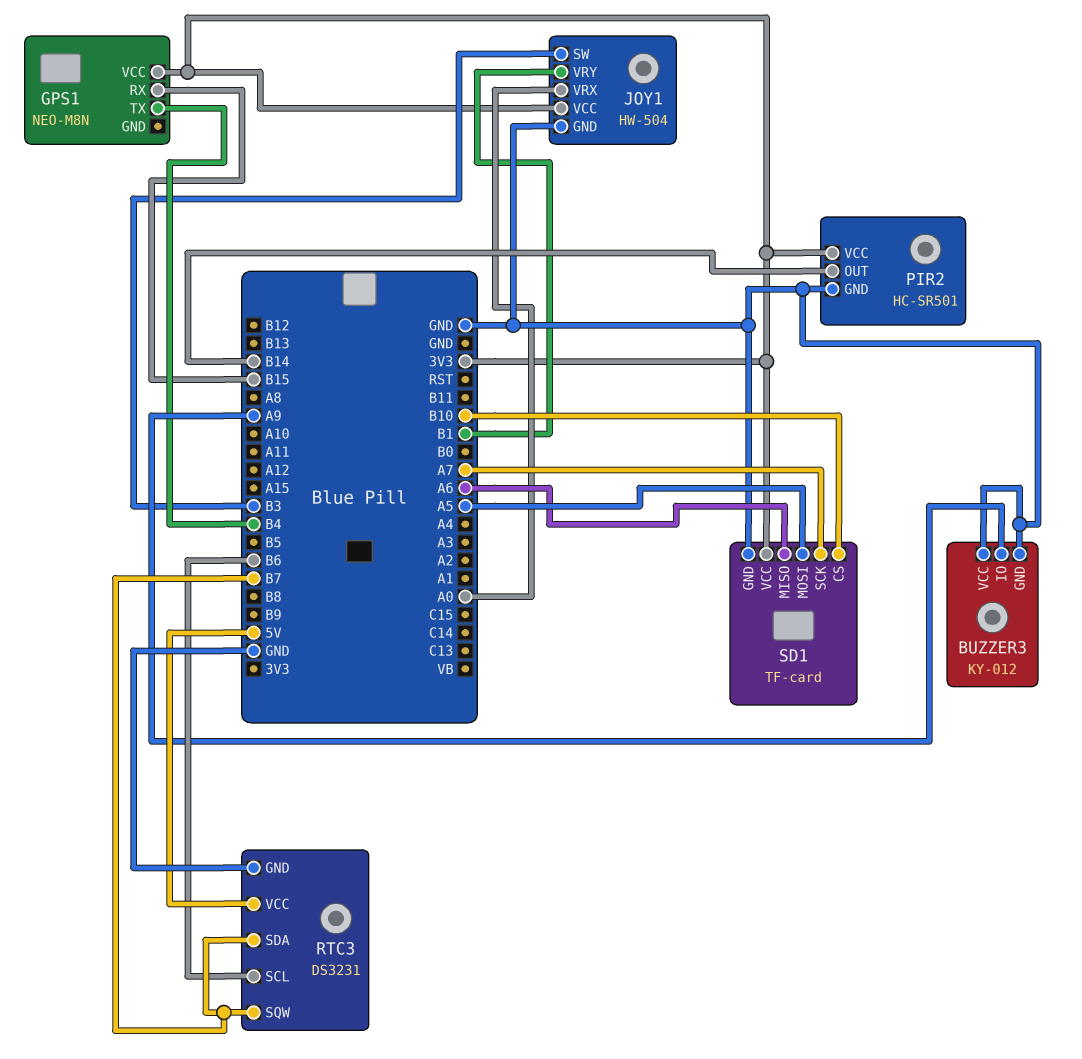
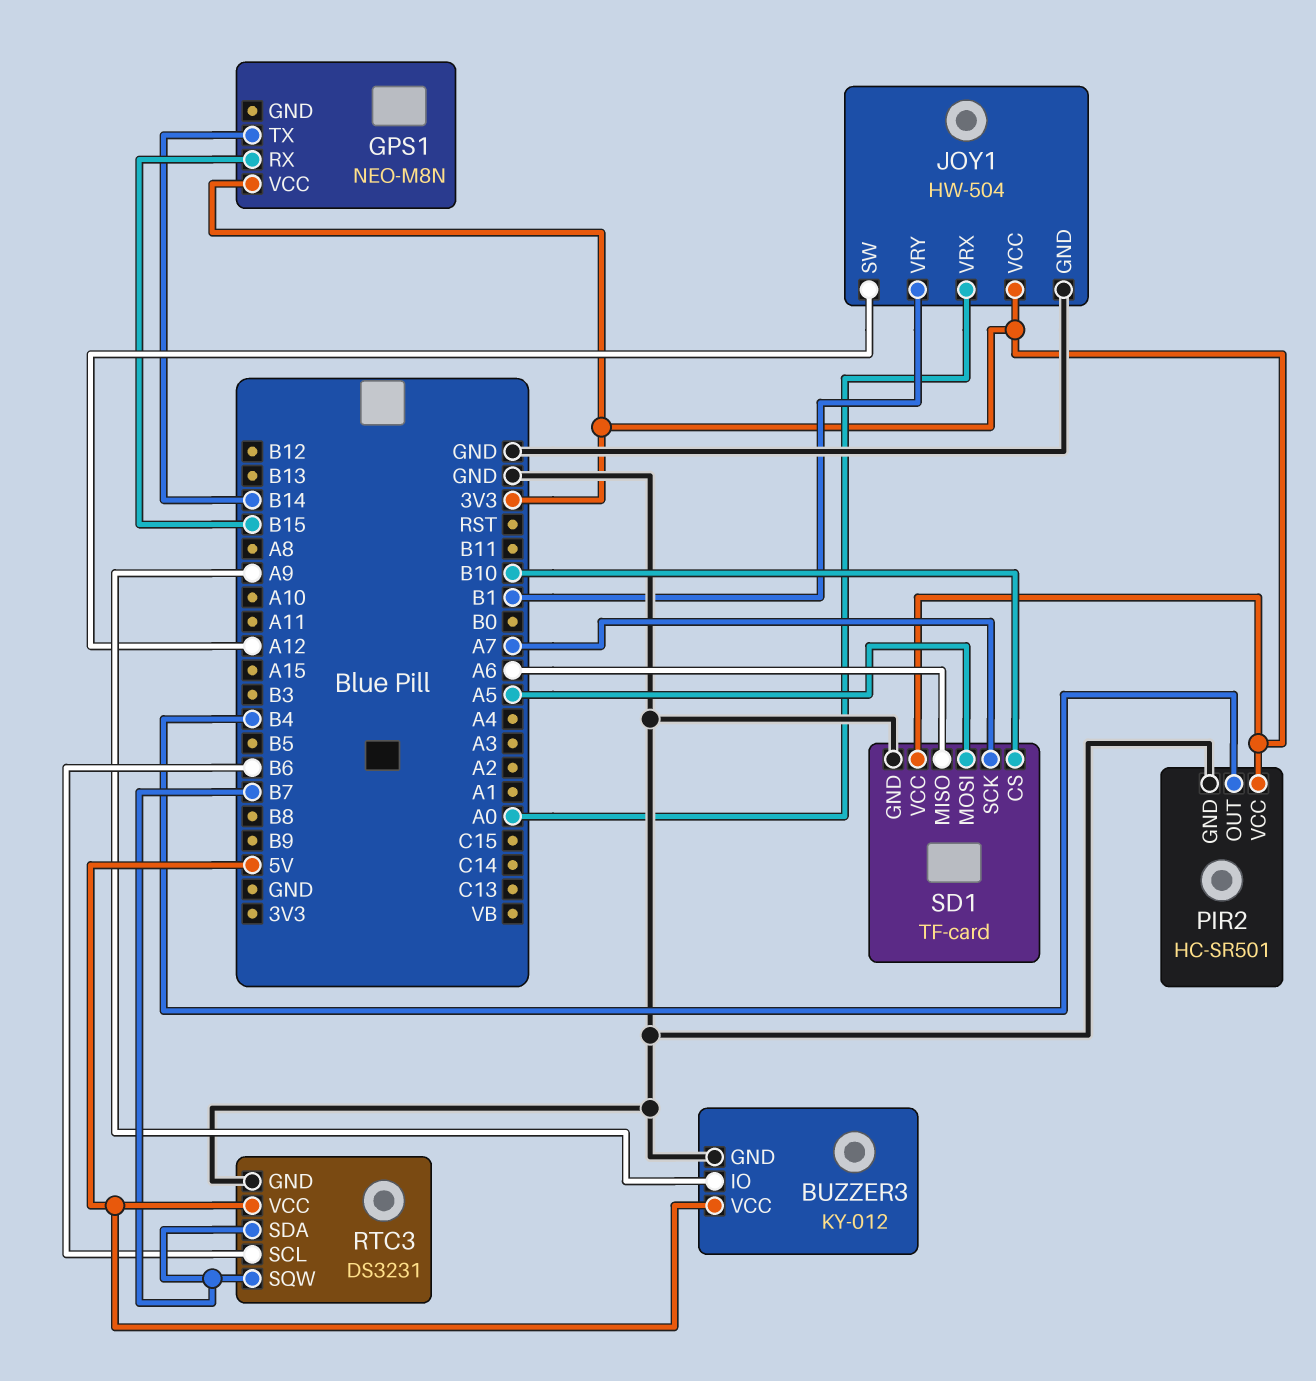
BUZZER3 pin VCC: GND -> 5V
GPS1 pin TX: B4 -> B14
JOY1 pin SW: B3 -> A12
PIR2 pin OUT: B14 -> B4

